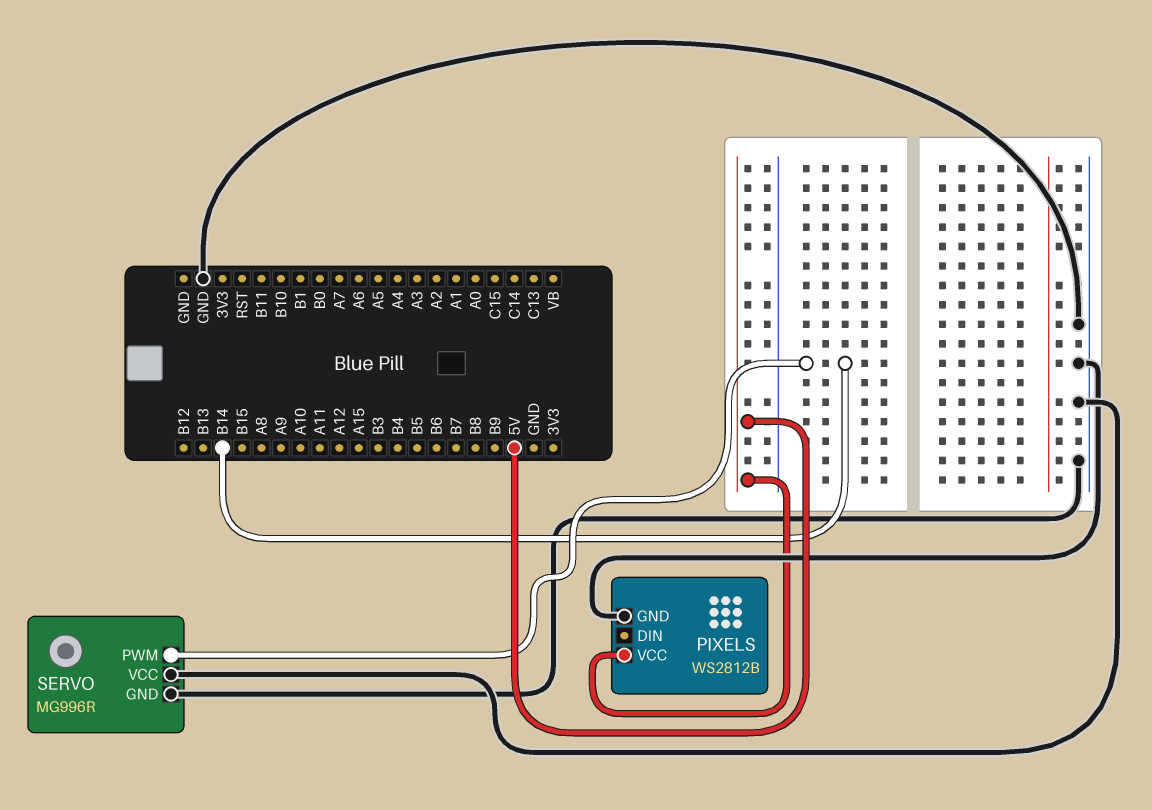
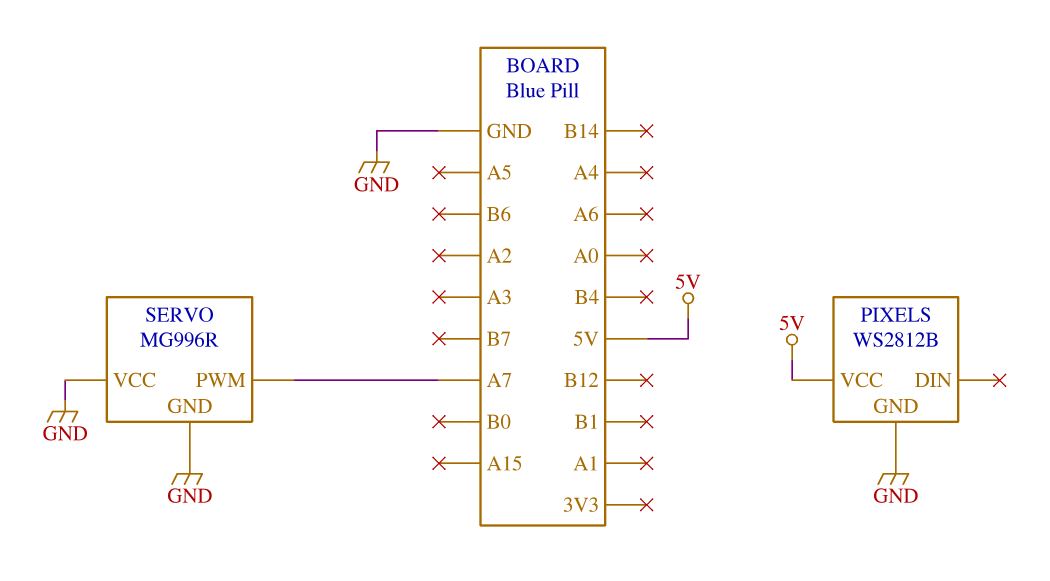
SERVO pin PWM: B14 -> A7

